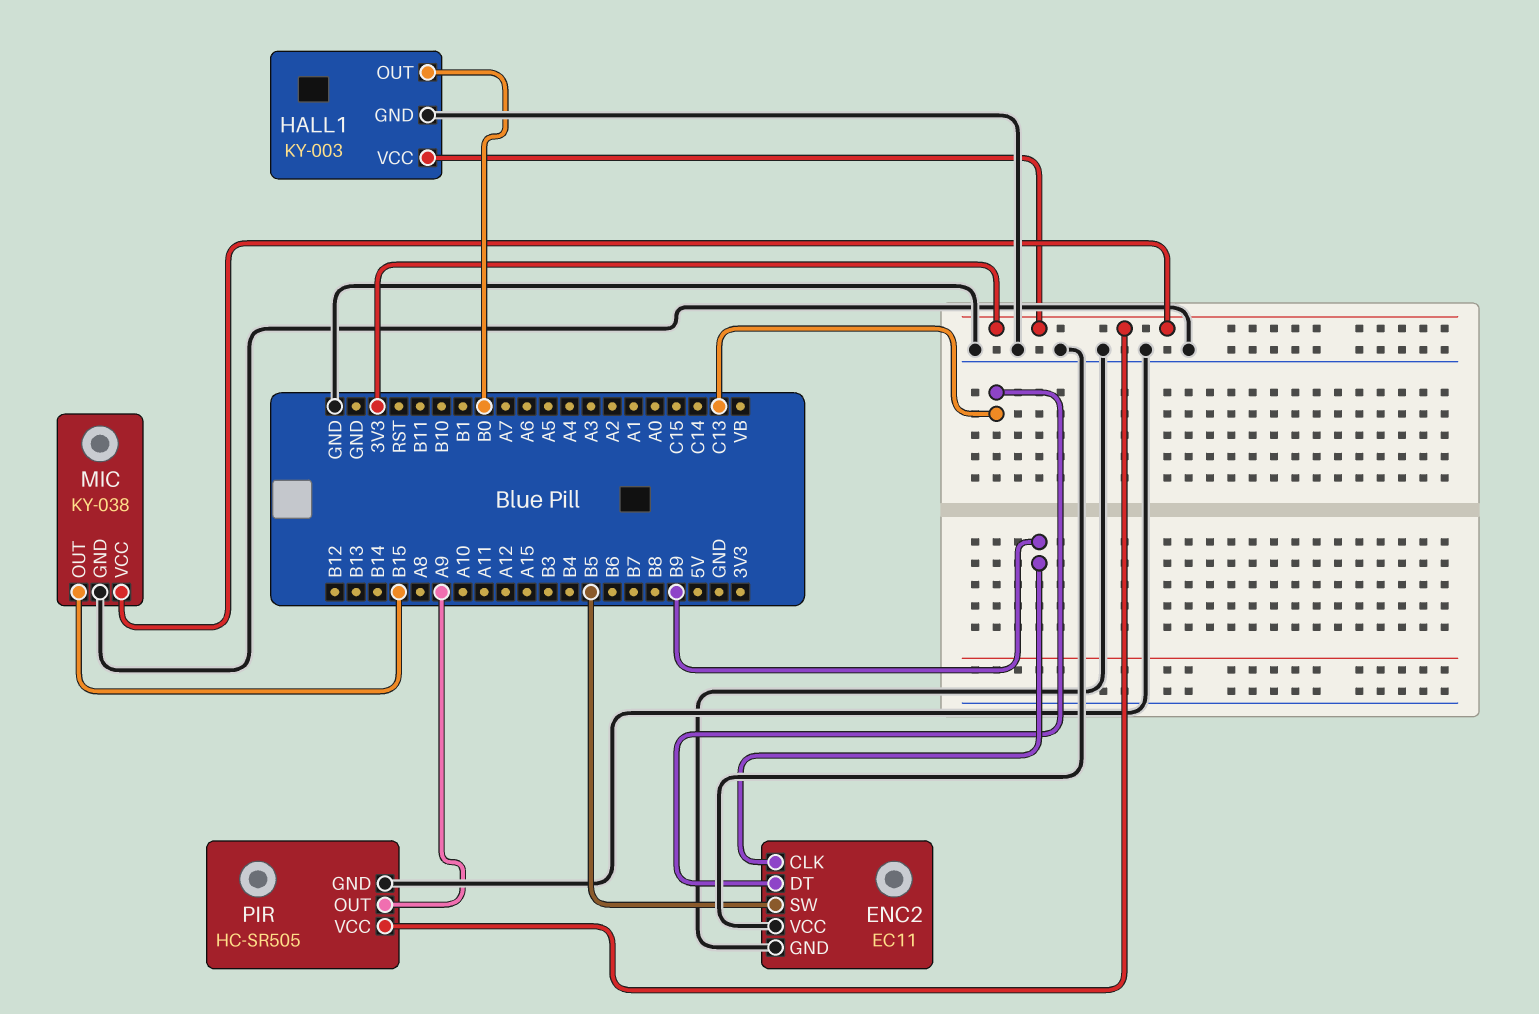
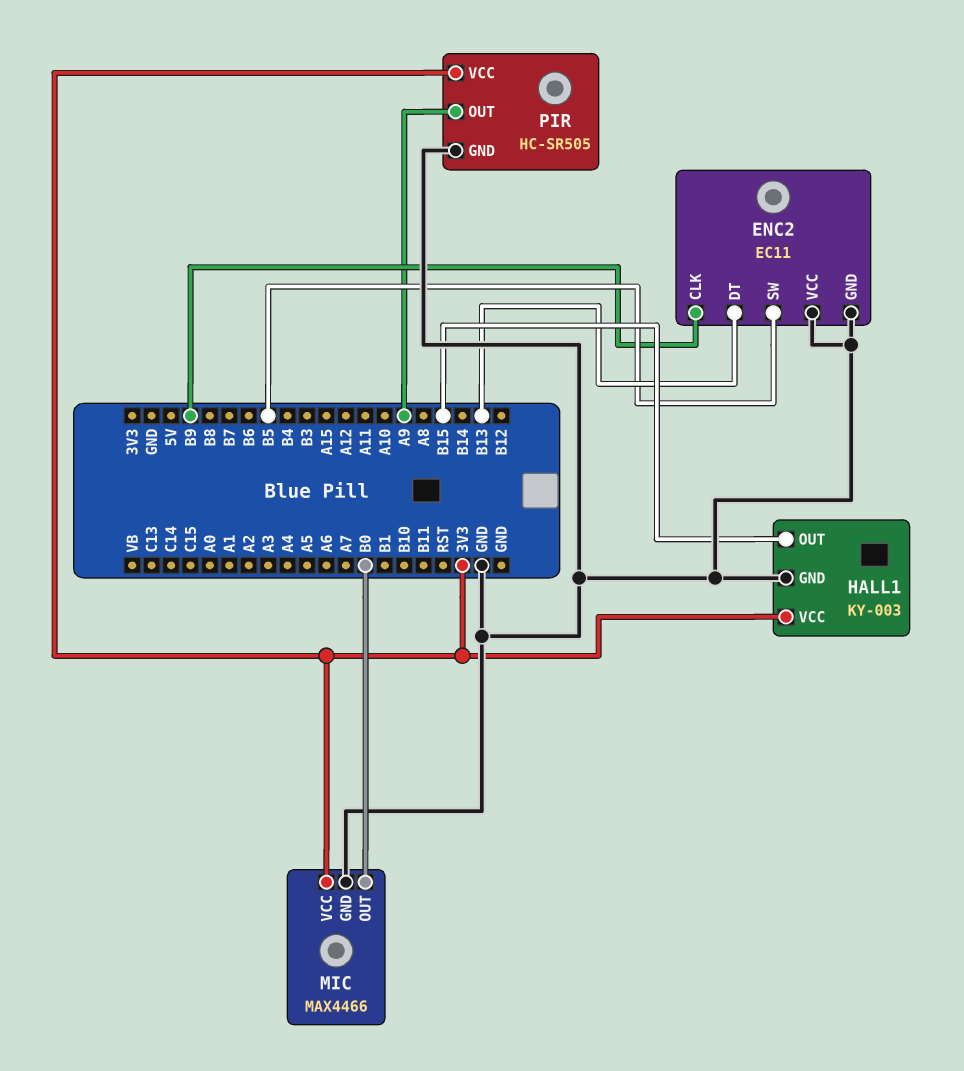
ENC2 pin DT: C13 -> B13
HALL1 pin OUT: B0 -> B15
MIC: KY-038 -> MAX4466
MIC pin OUT: B15 -> B0

